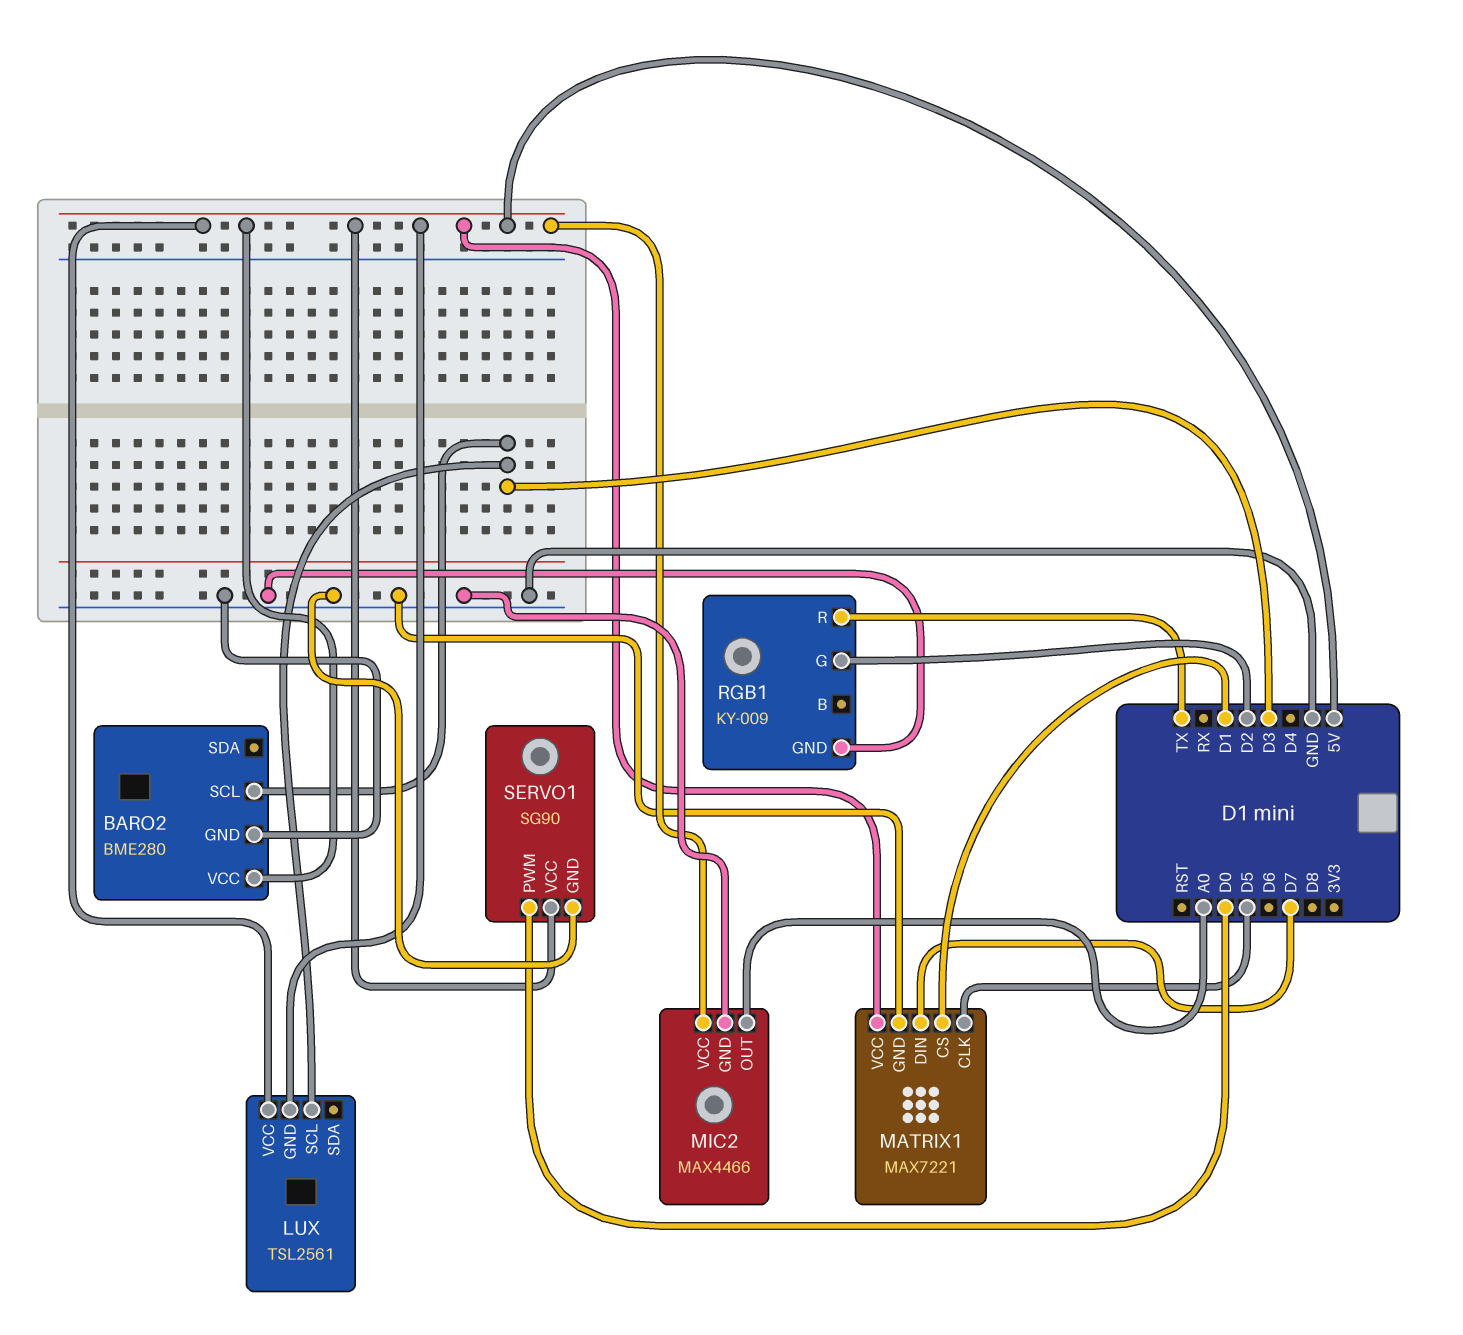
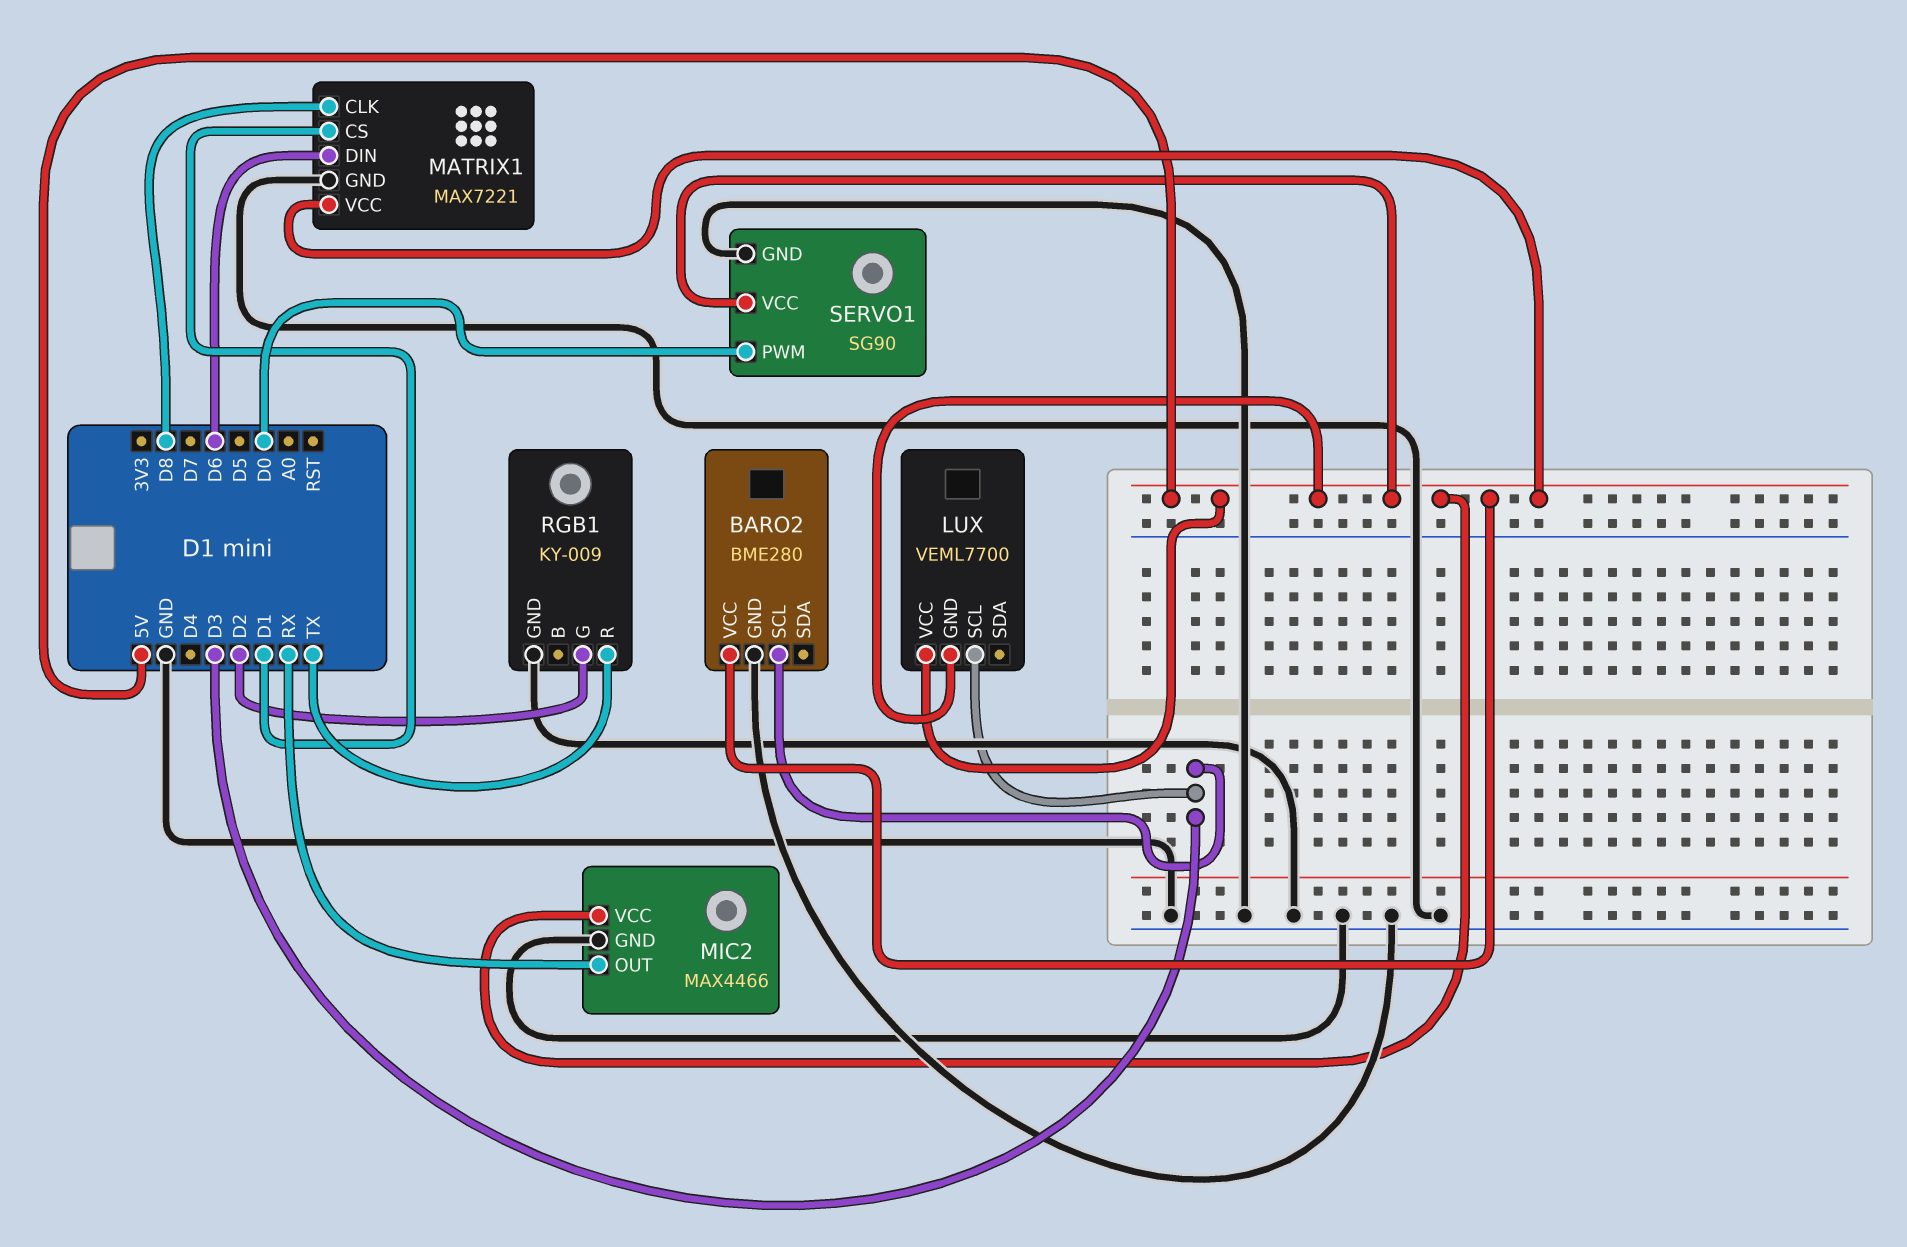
LUX: TSL2561 -> VEML7700
MATRIX1 pin CLK: D5 -> D8
MATRIX1 pin DIN: D7 -> D6
MIC2 pin OUT: A0 -> RX

